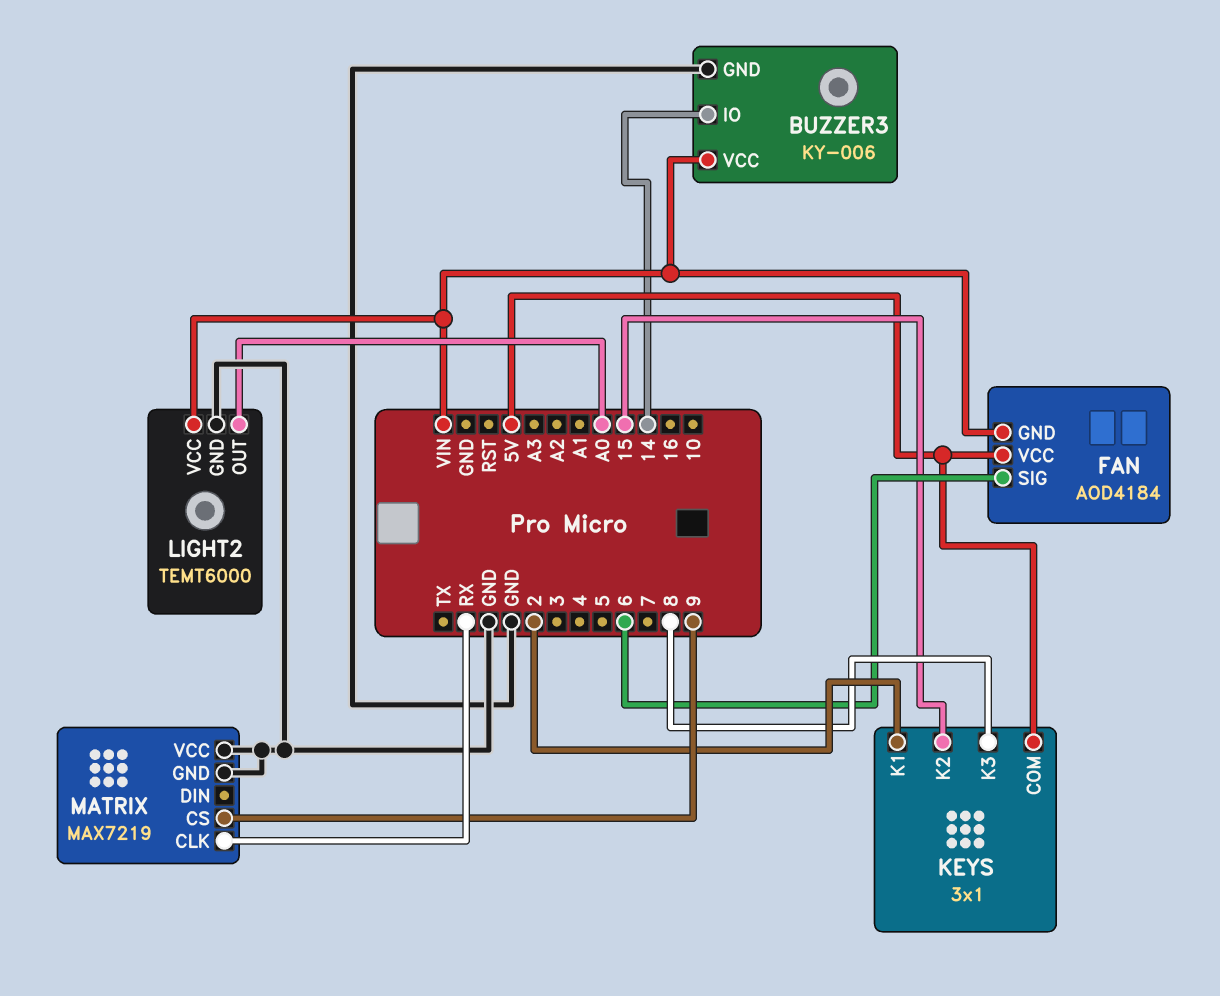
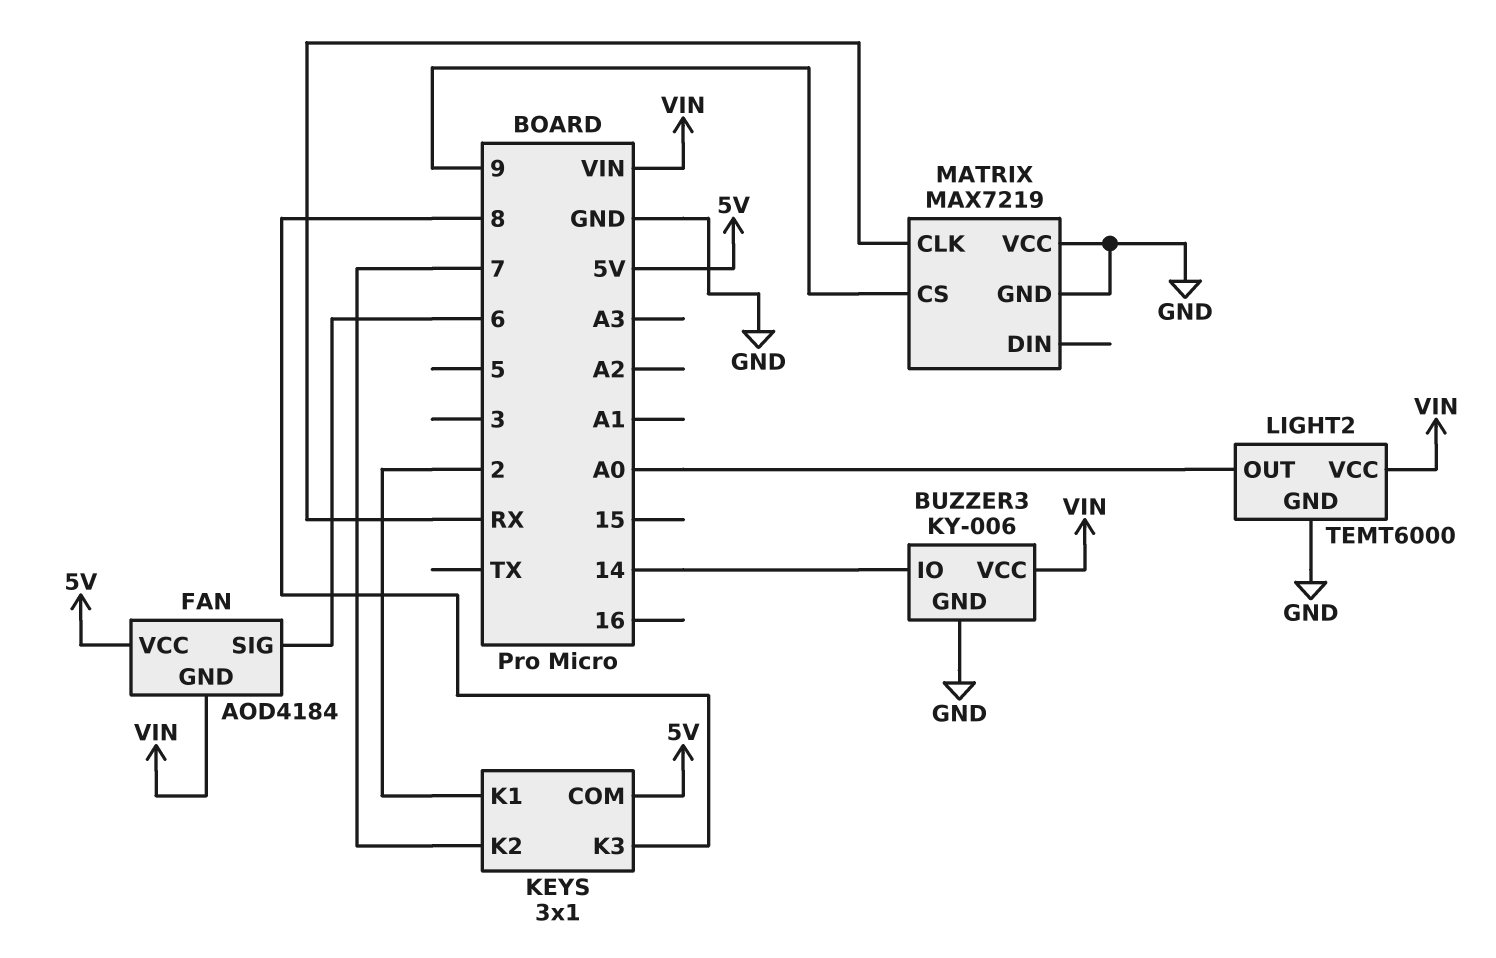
KEYS pin K2: 15 -> 7

